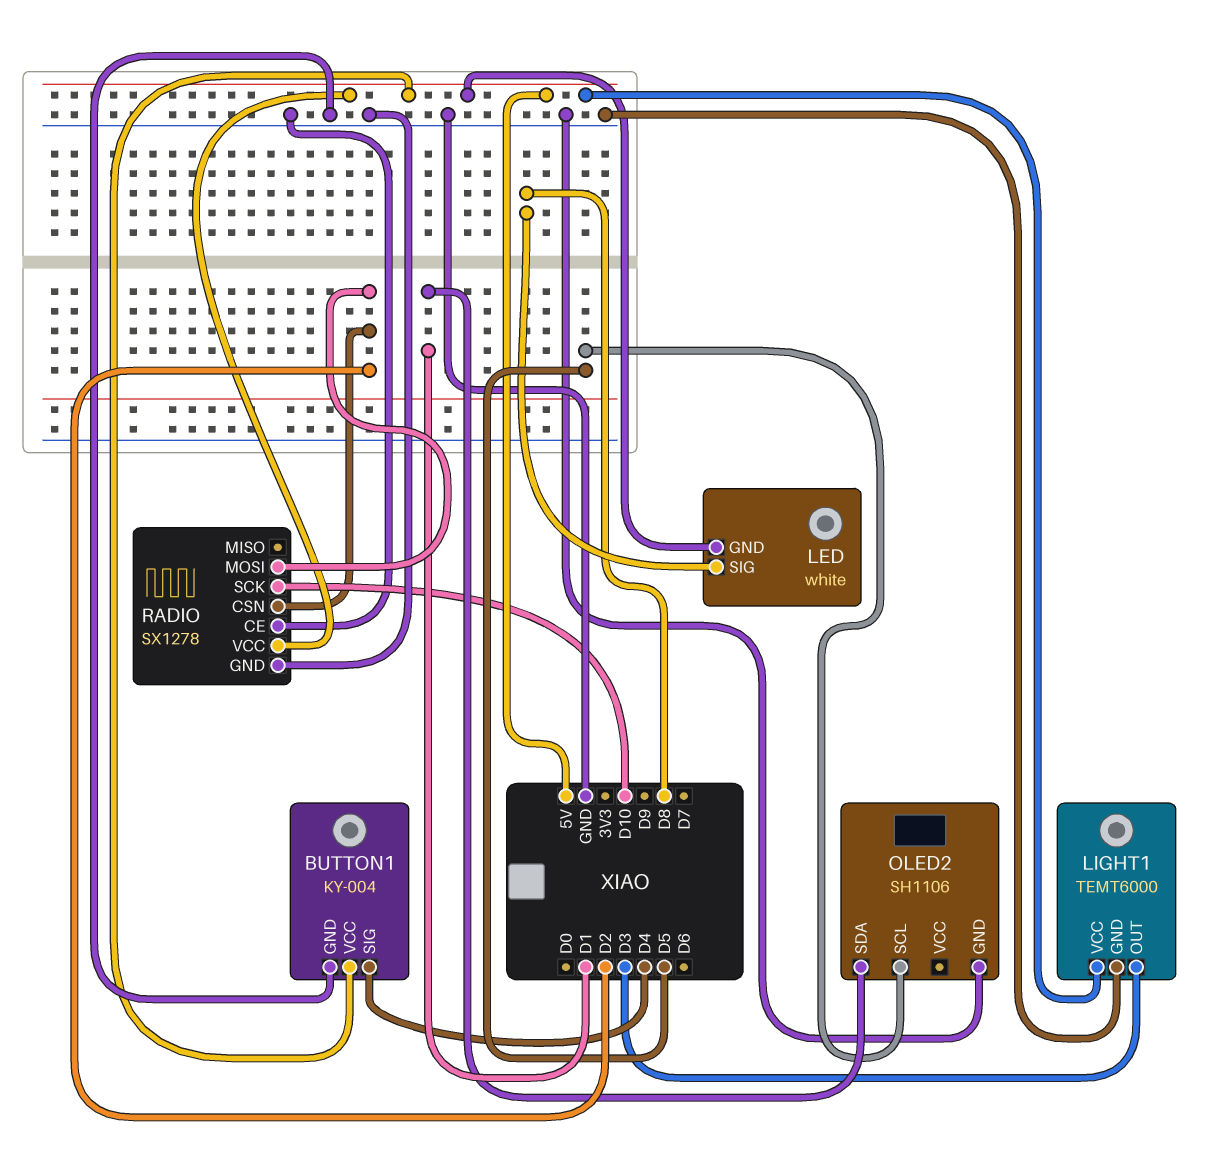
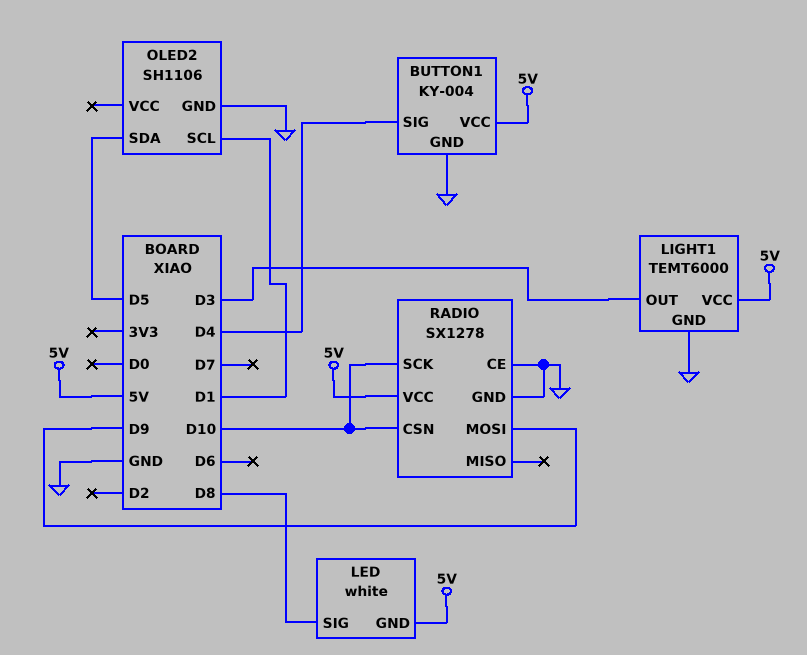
OLED2 pin SCL: D5 -> D1
OLED2 pin SDA: D1 -> D5
RADIO pin CSN: D2 -> D10
RADIO pin MOSI: D2 -> D9

